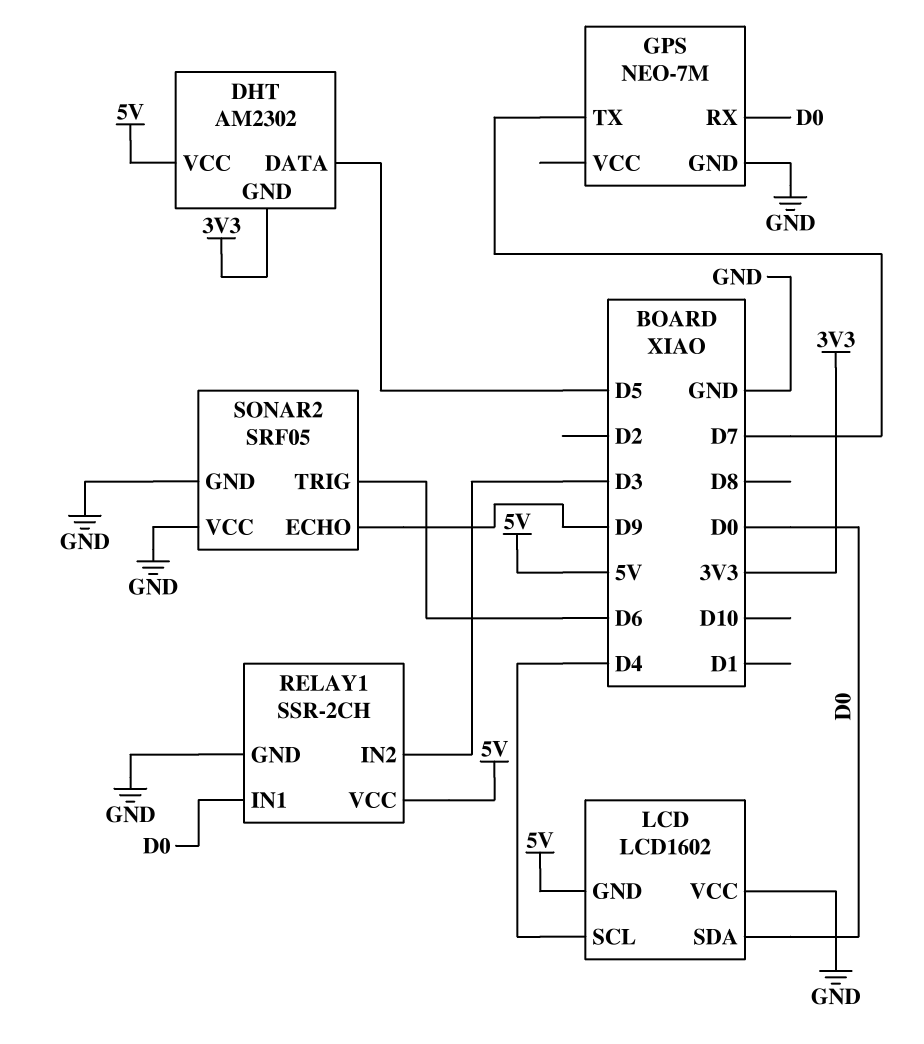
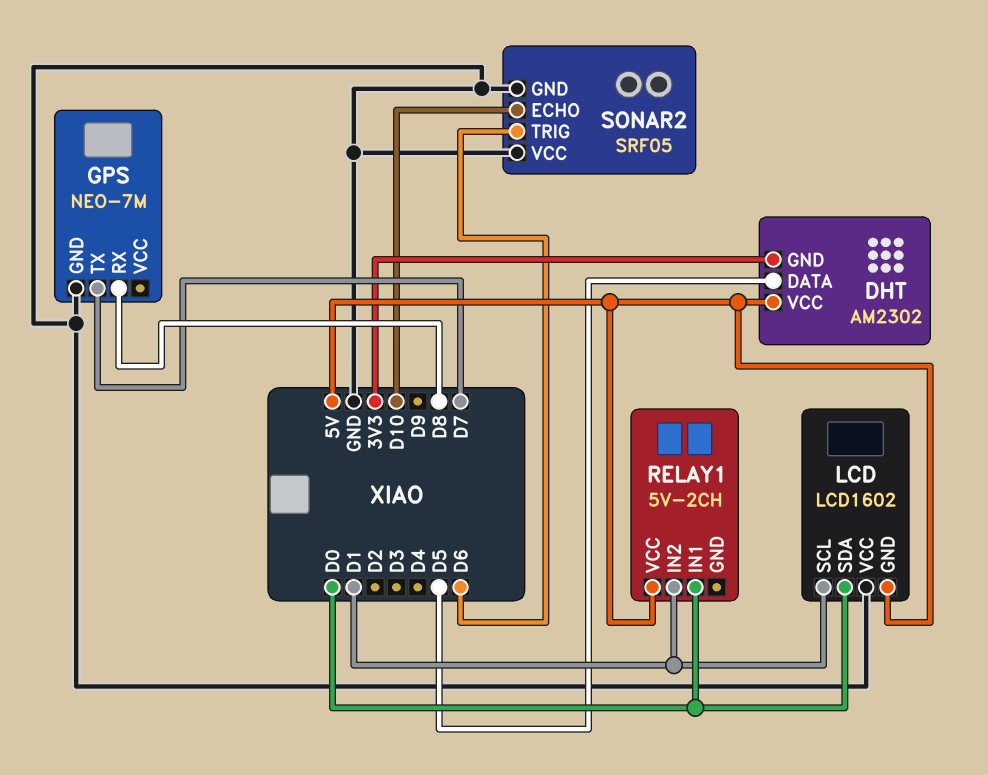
GPS pin RX: D0 -> D8
LCD pin SCL: D4 -> D1
RELAY1: SSR-2CH -> 5V-2CH
RELAY1 pin GND: GND -> none
RELAY1 pin IN2: D3 -> D1
SONAR2 pin ECHO: D9 -> D10

